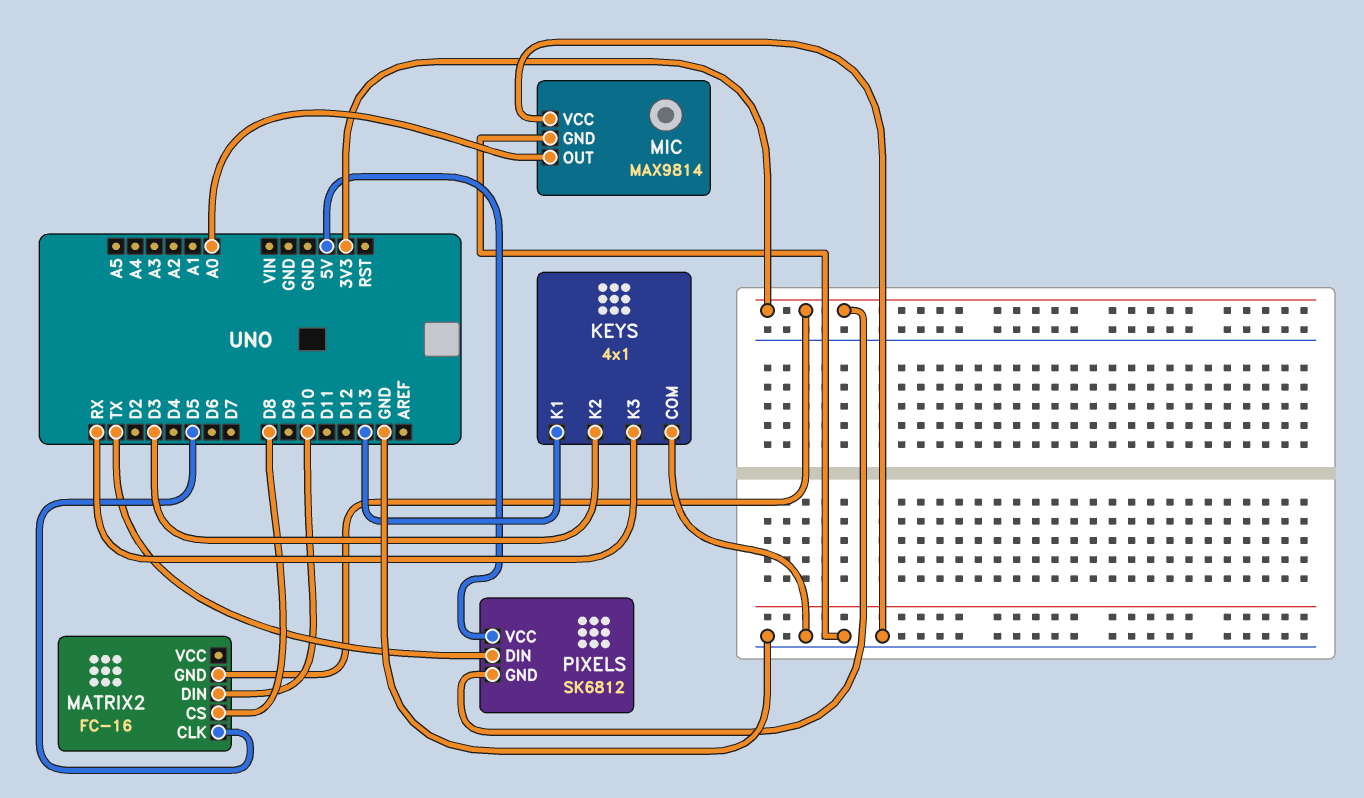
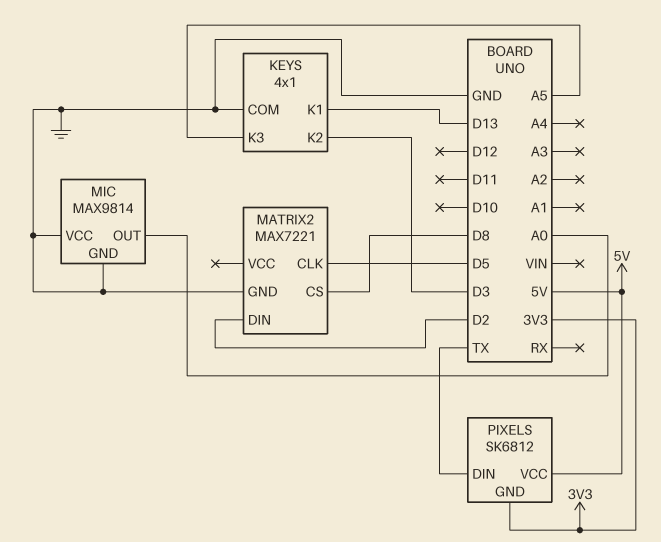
KEYS pin K3: RX -> A5
MATRIX2: FC-16 -> MAX7221
MATRIX2 pin DIN: D10 -> D2
MATRIX2 pin GND: 3V3 -> GND

